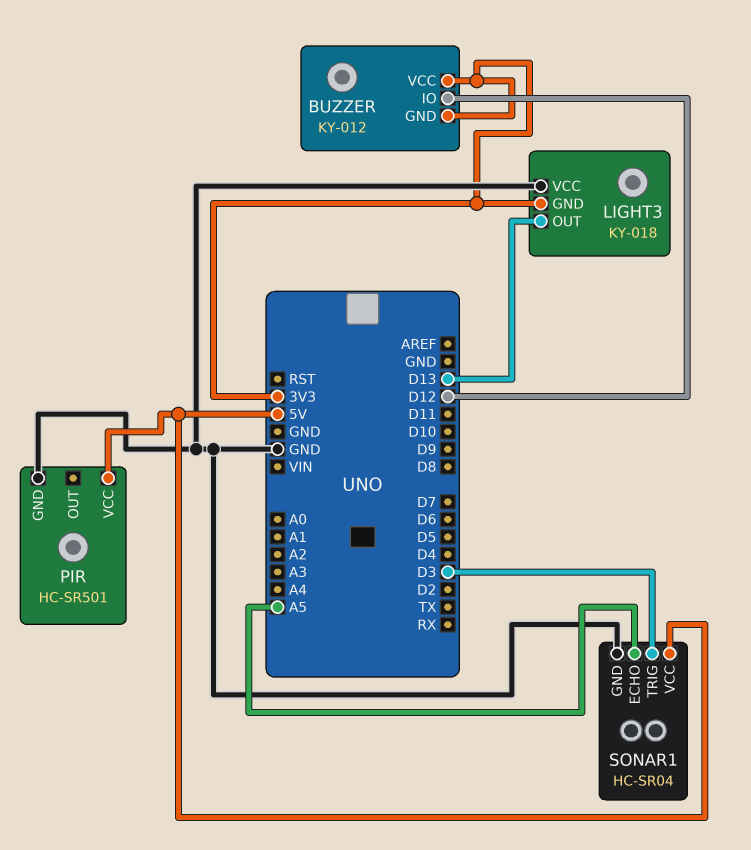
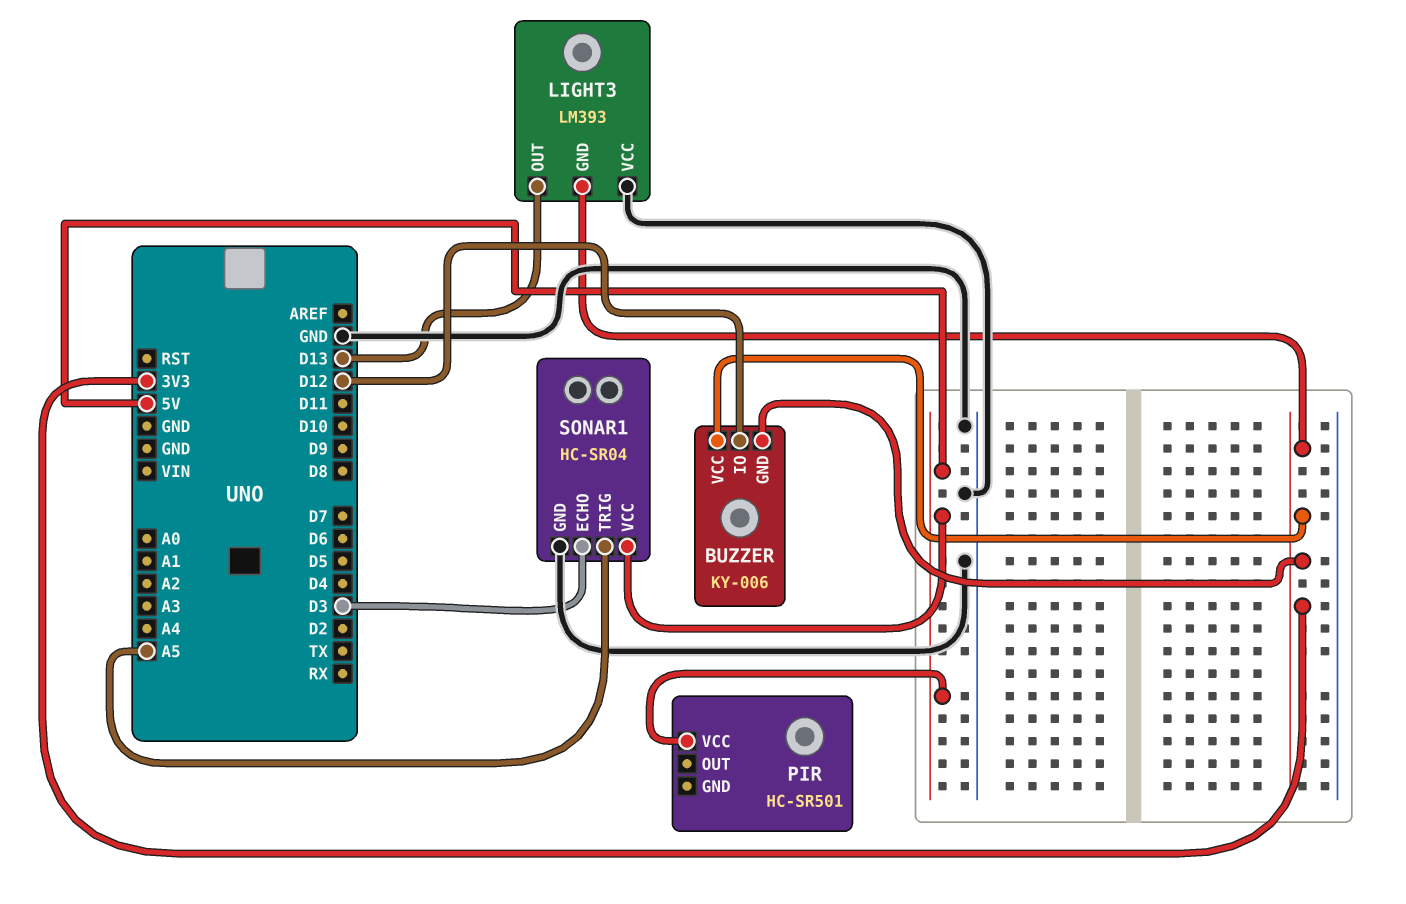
BUZZER: KY-012 -> KY-006
LIGHT3: KY-018 -> LM393
PIR pin GND: GND -> none
SONAR1 pin ECHO: A5 -> D3
SONAR1 pin TRIG: D3 -> A5

